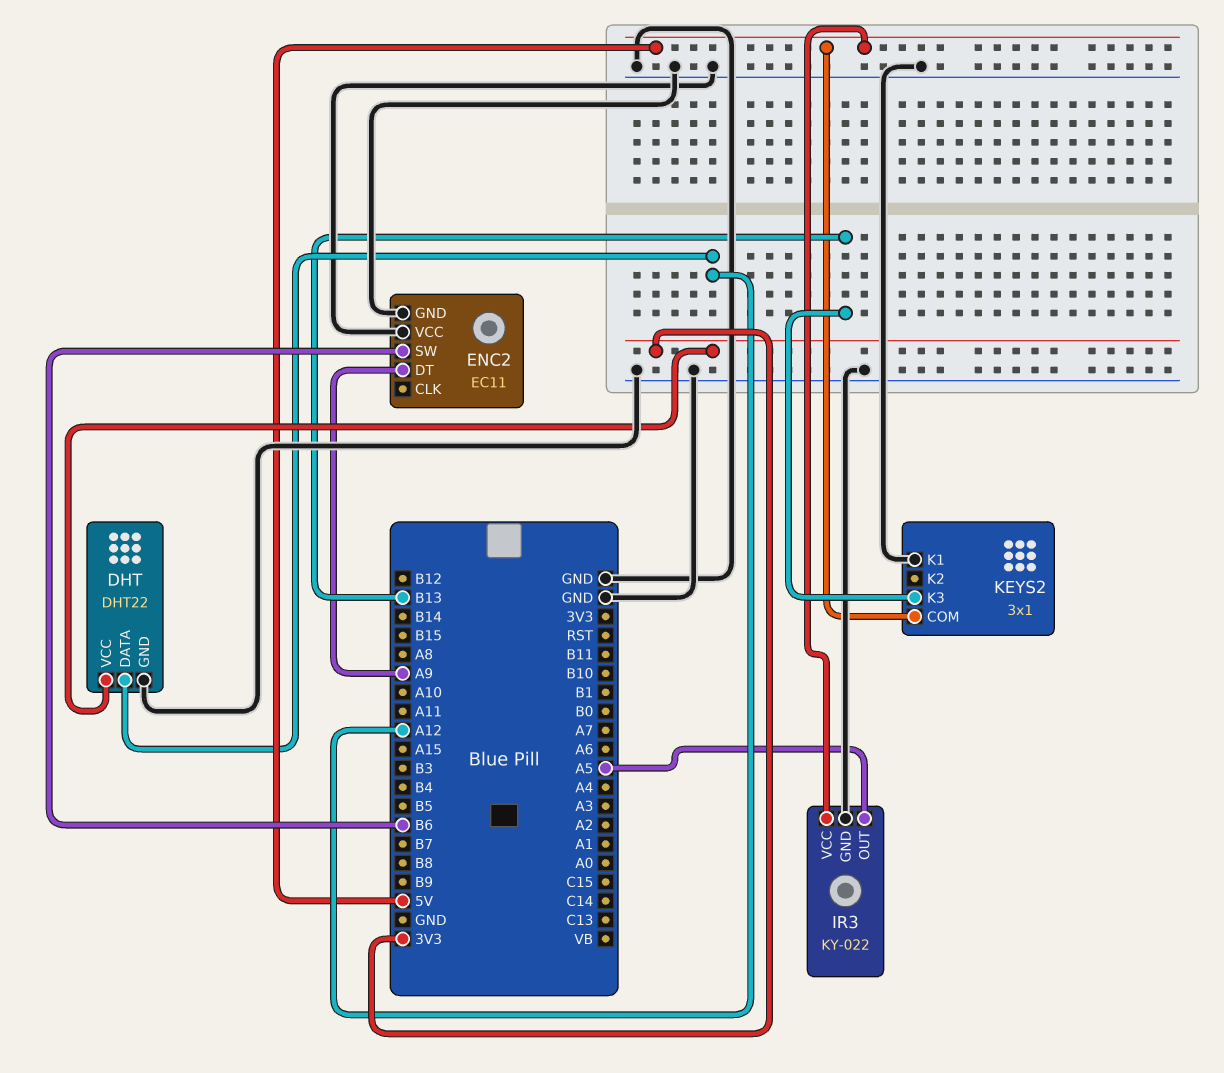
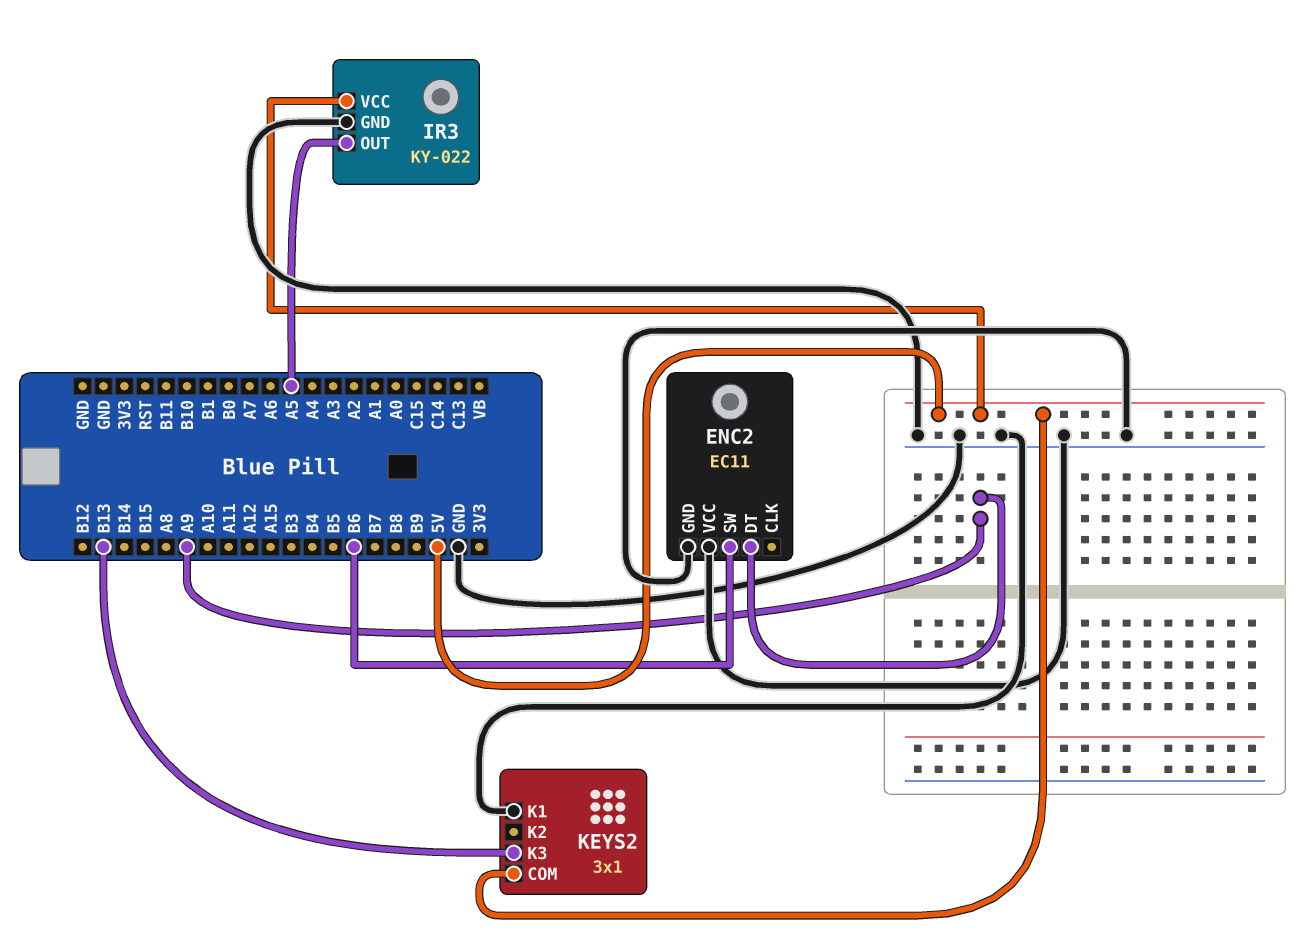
DHT: DHT22 -> none
DHT pin DATA: A12 -> none
DHT pin GND: GND -> none
DHT pin VCC: 3V3 -> none

